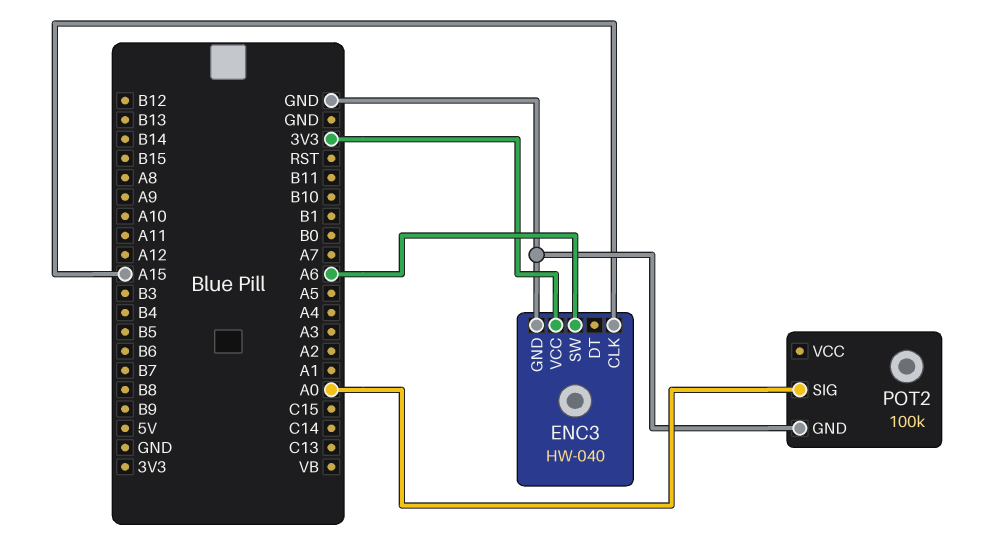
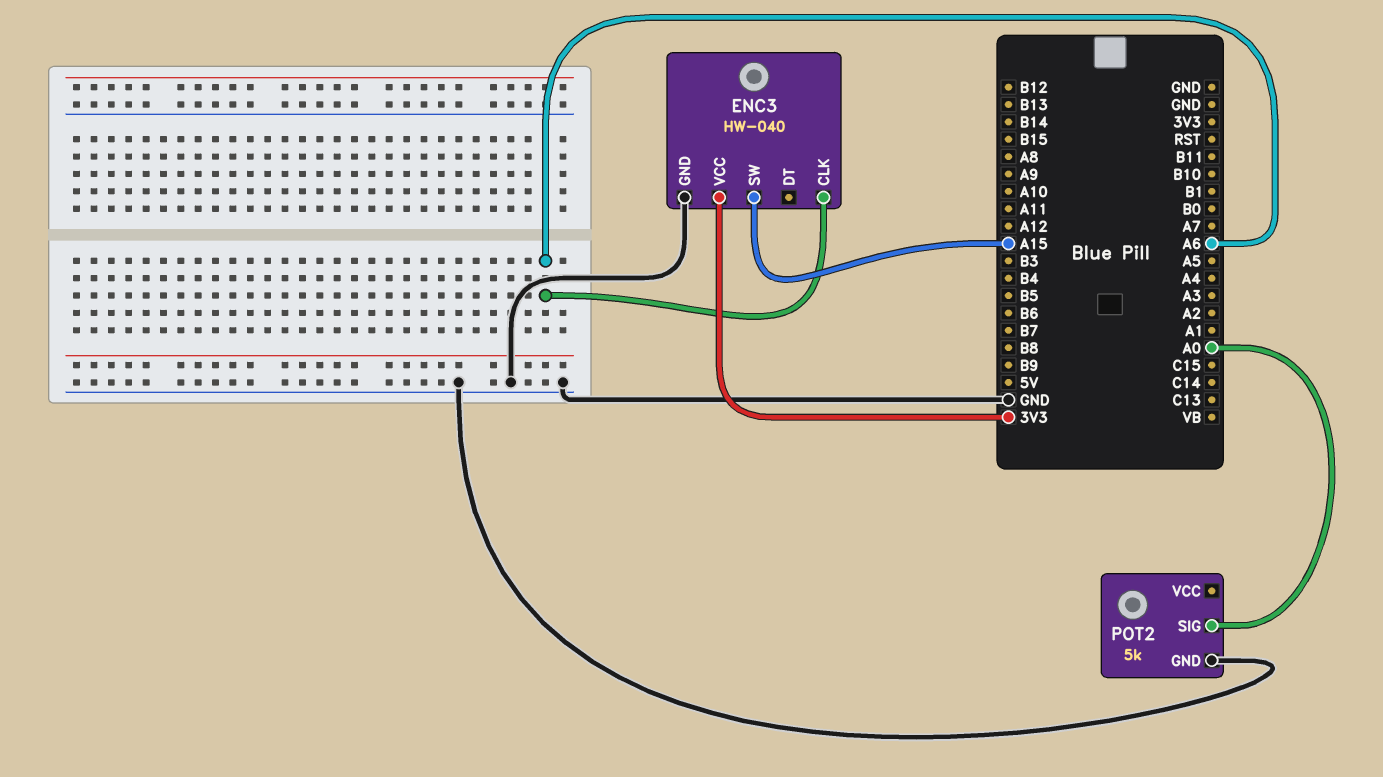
ENC3 pin CLK: A15 -> A6
ENC3 pin SW: A6 -> A15
POT2: 100k -> 5k

